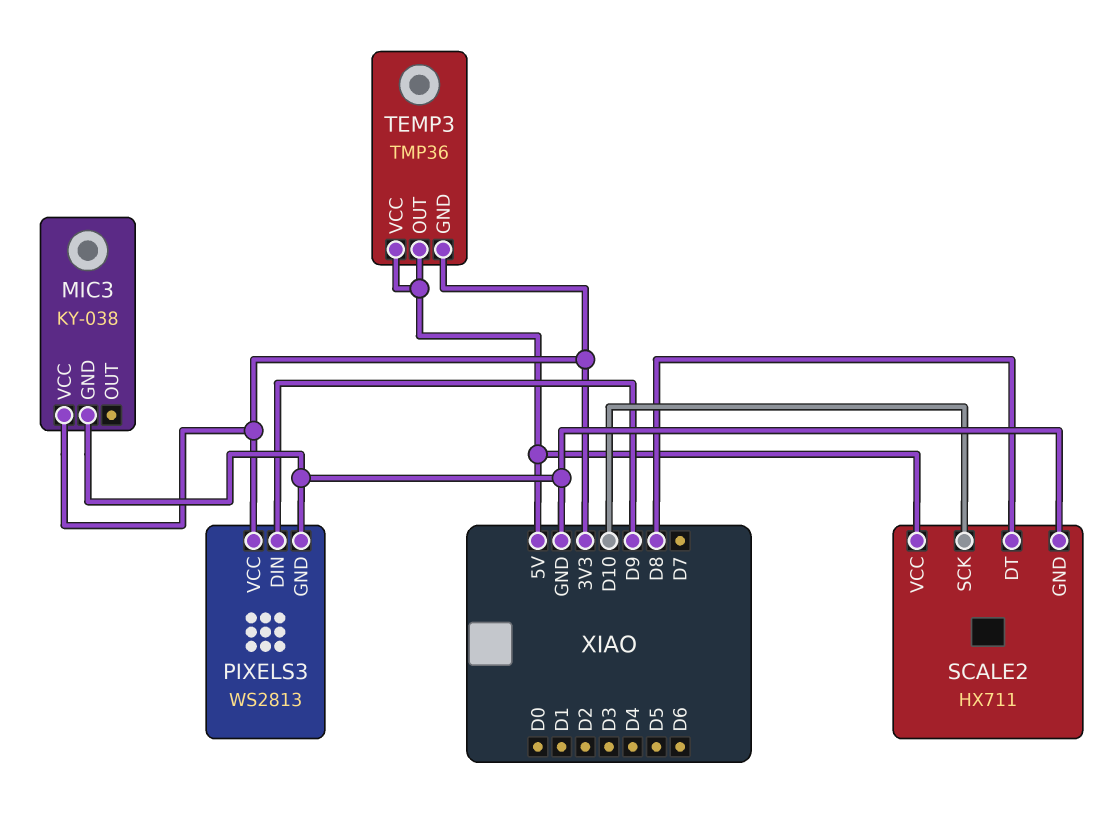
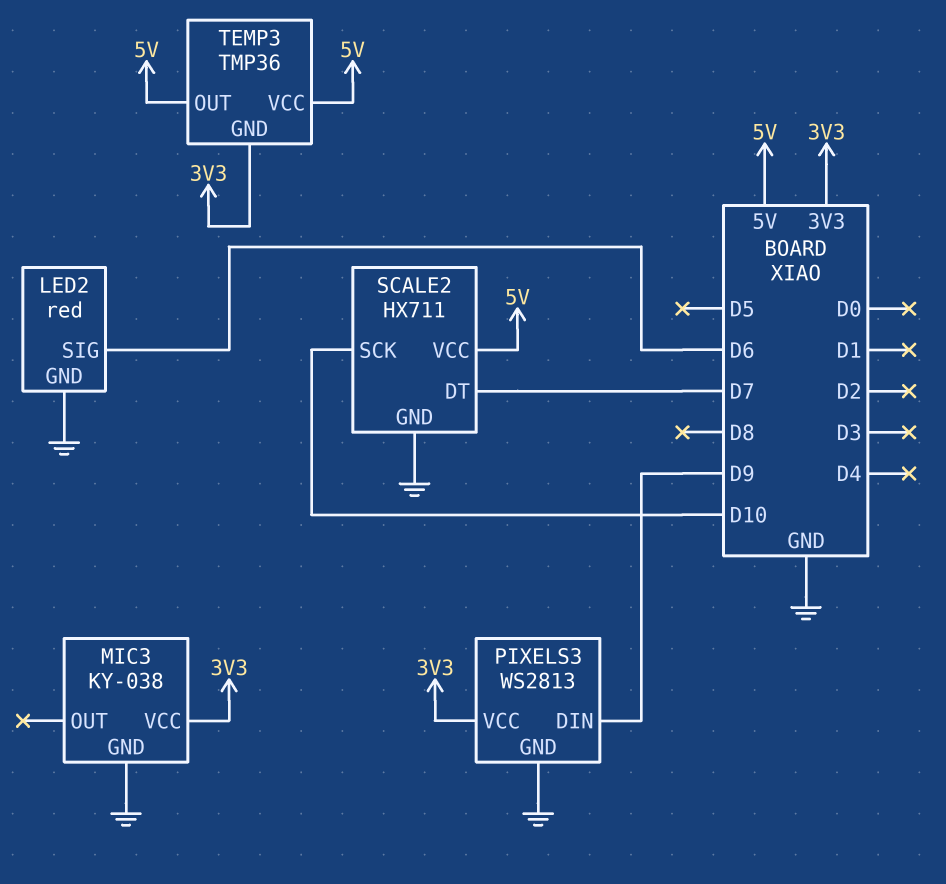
LED2: none -> red
LED2 pin GND: none -> GND
LED2 pin SIG: none -> D6
SCALE2 pin DT: D8 -> D7

